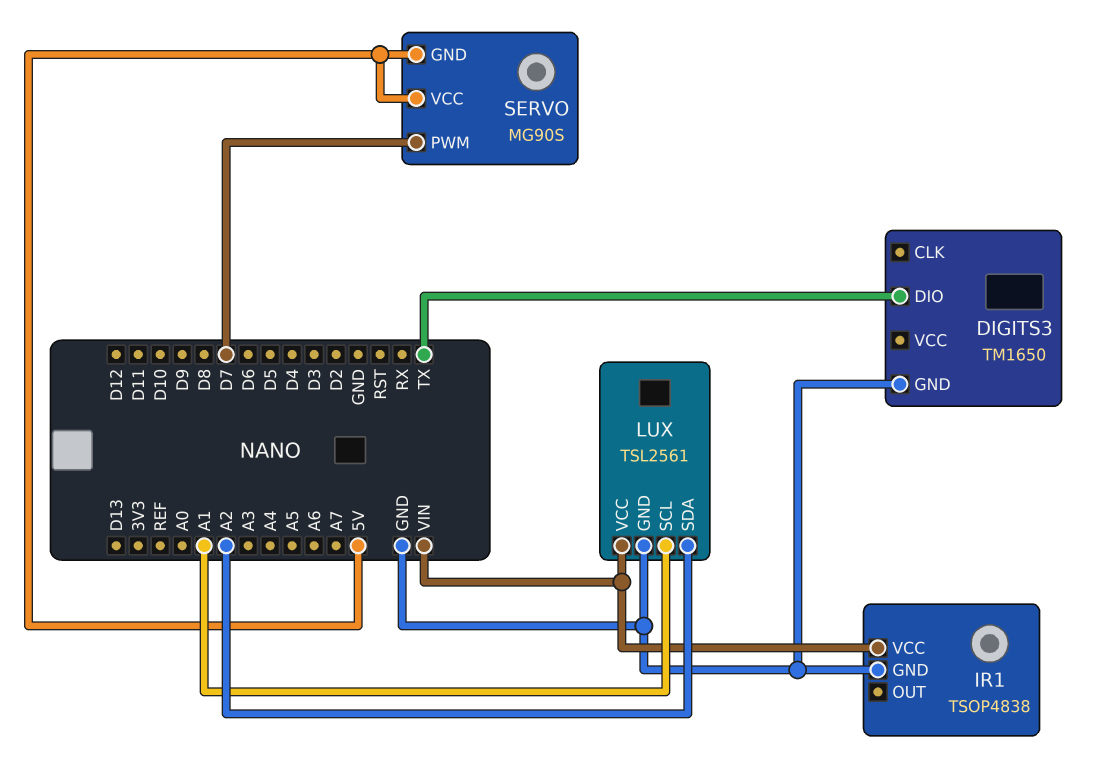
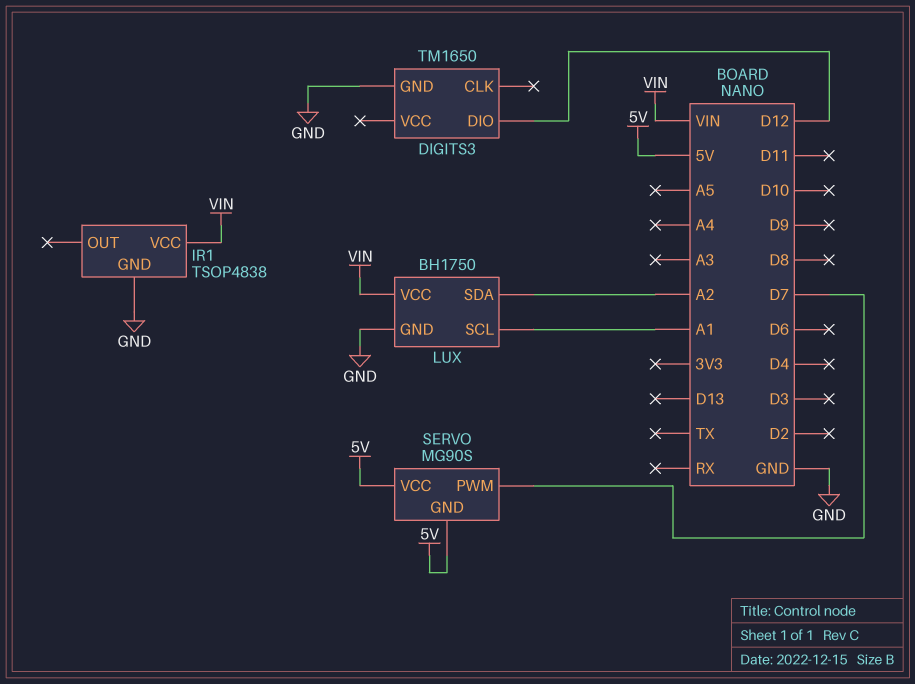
DIGITS3 pin DIO: TX -> D12
LUX: TSL2561 -> BH1750

